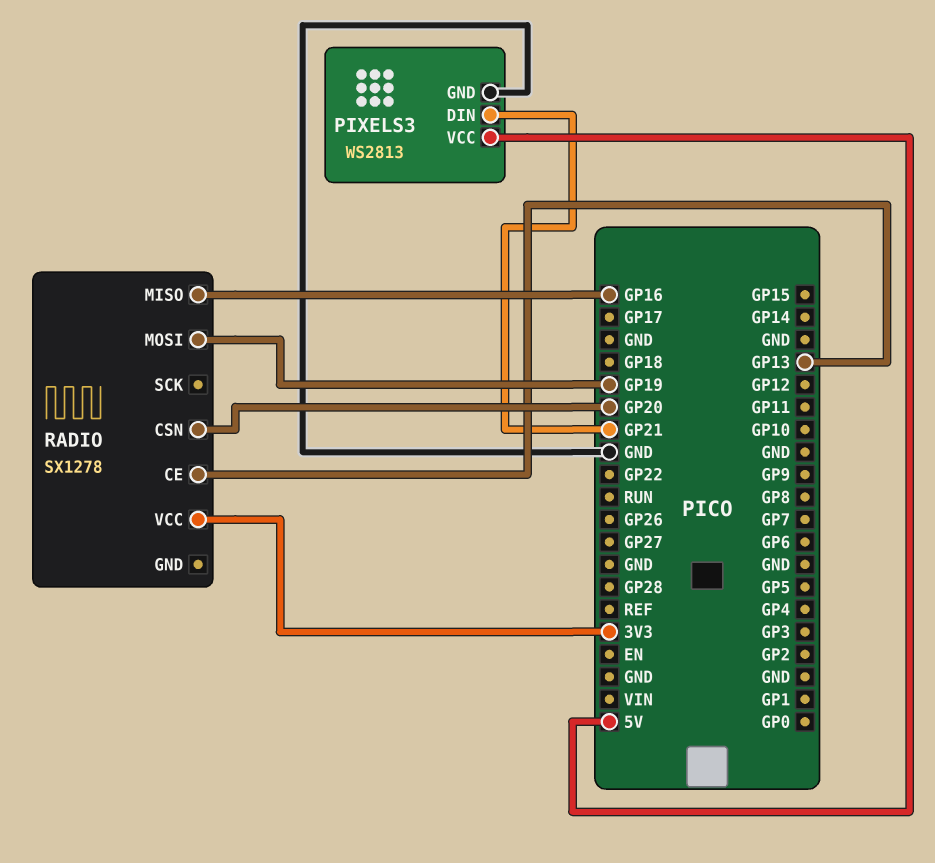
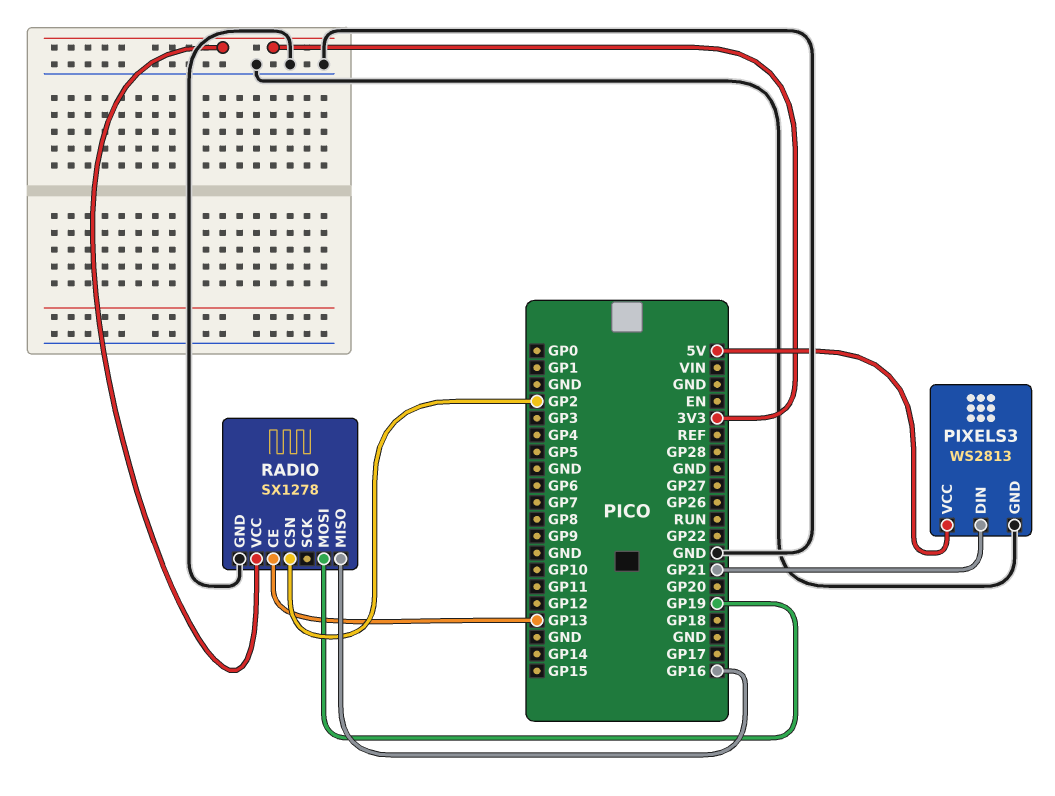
RADIO pin CSN: GP20 -> GP2
RADIO pin GND: none -> GND

